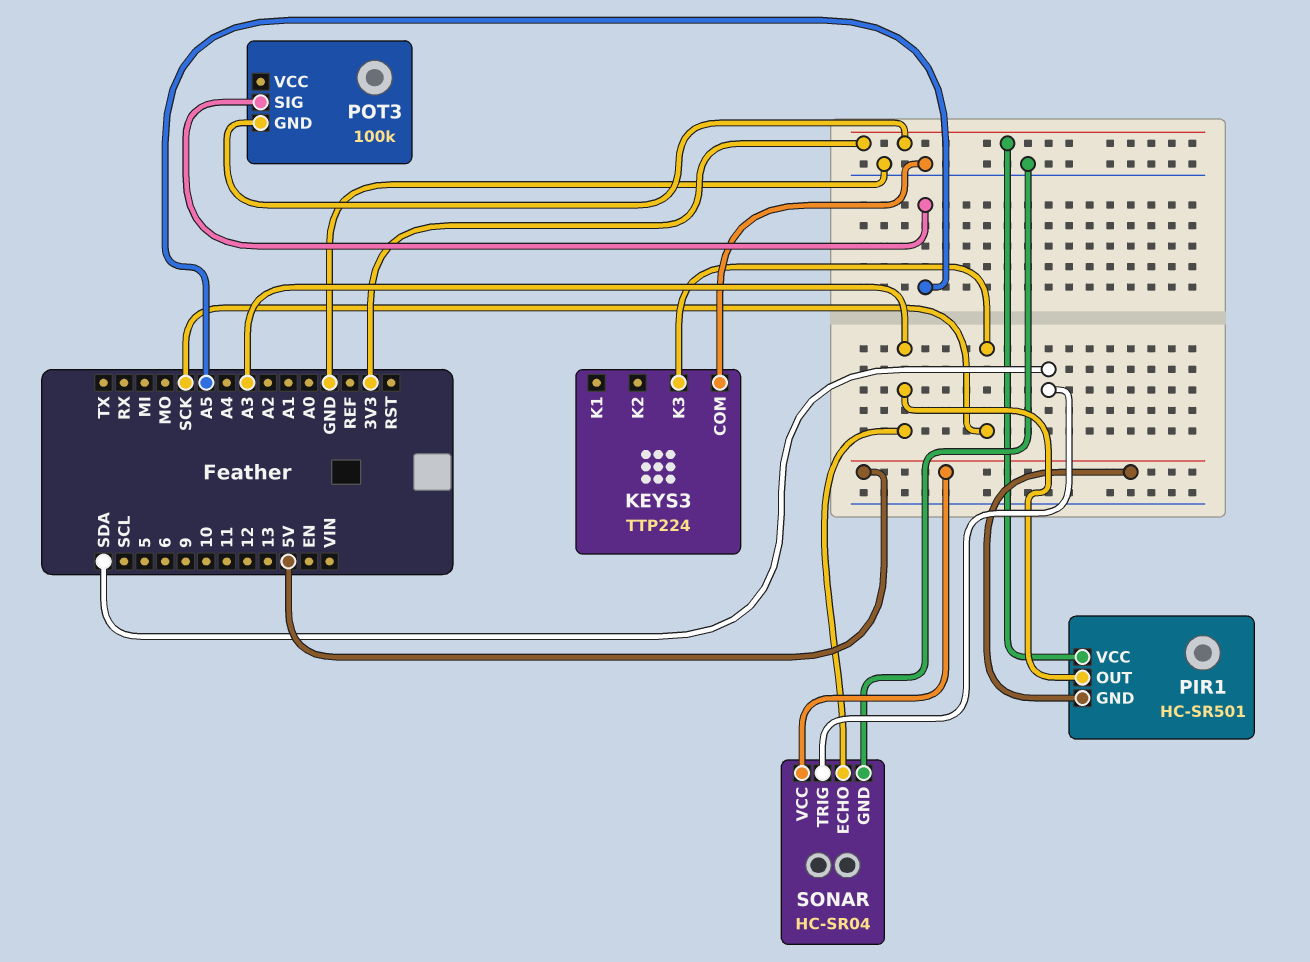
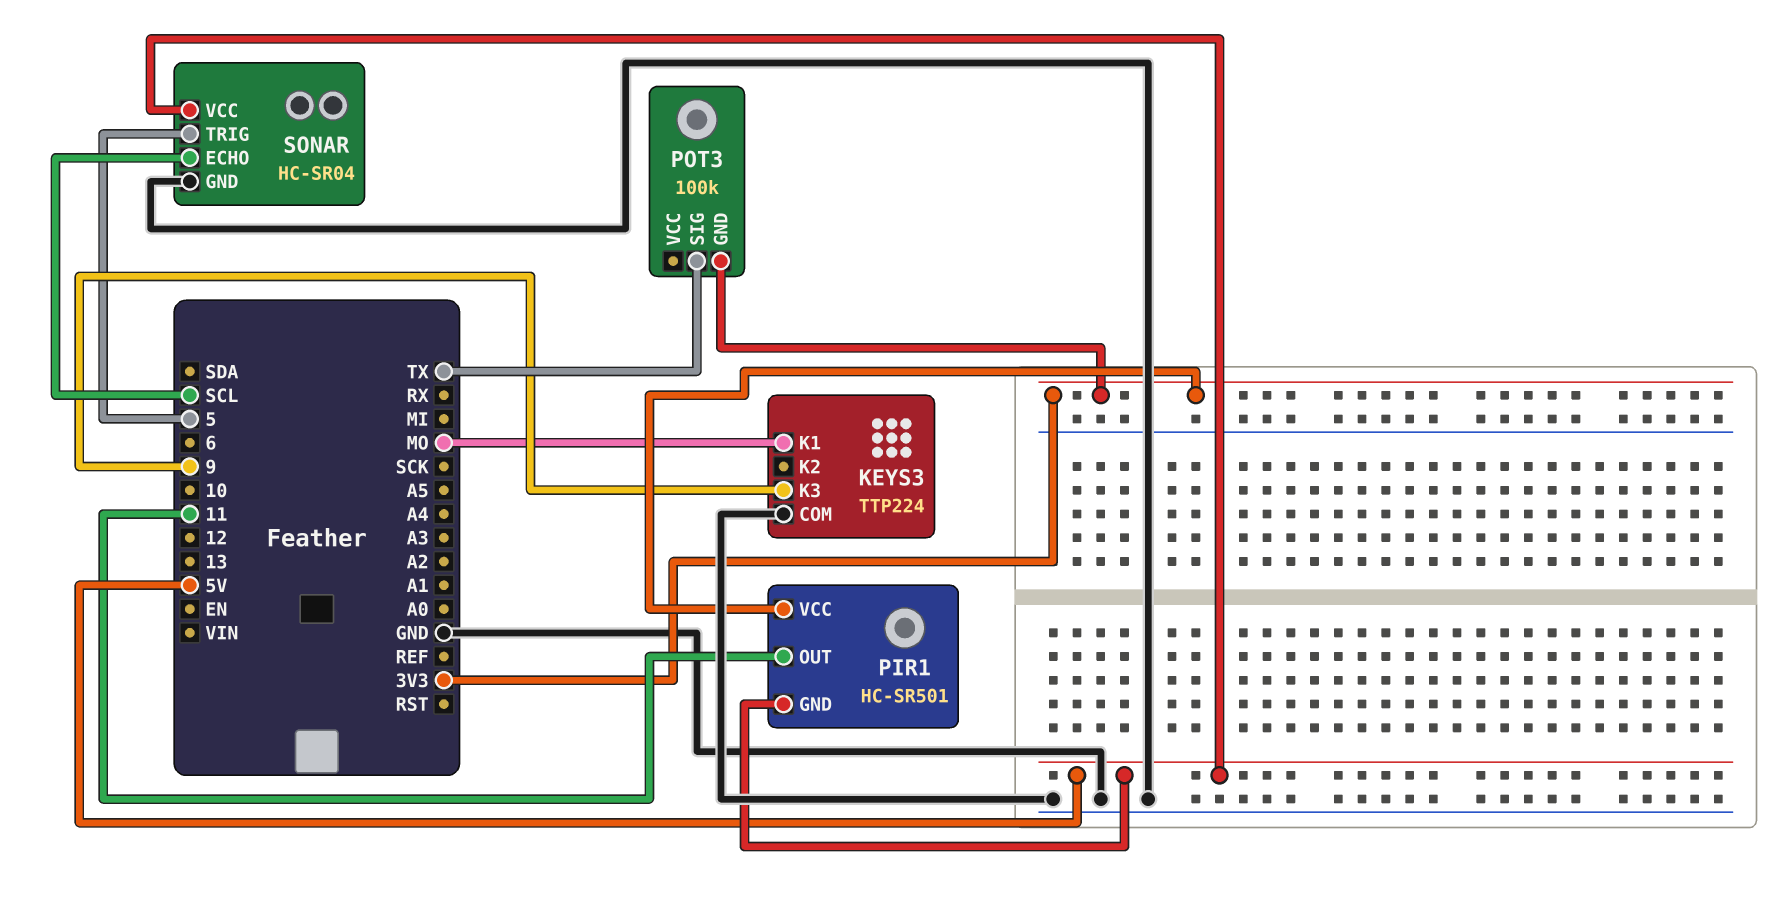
KEYS3 pin K1: none -> MO
KEYS3 pin K3: SCK -> 9
PIR1 pin OUT: A3 -> 11
POT3 pin SIG: A5 -> TX
SONAR pin ECHO: A3 -> SCL
SONAR pin TRIG: SDA -> 5

